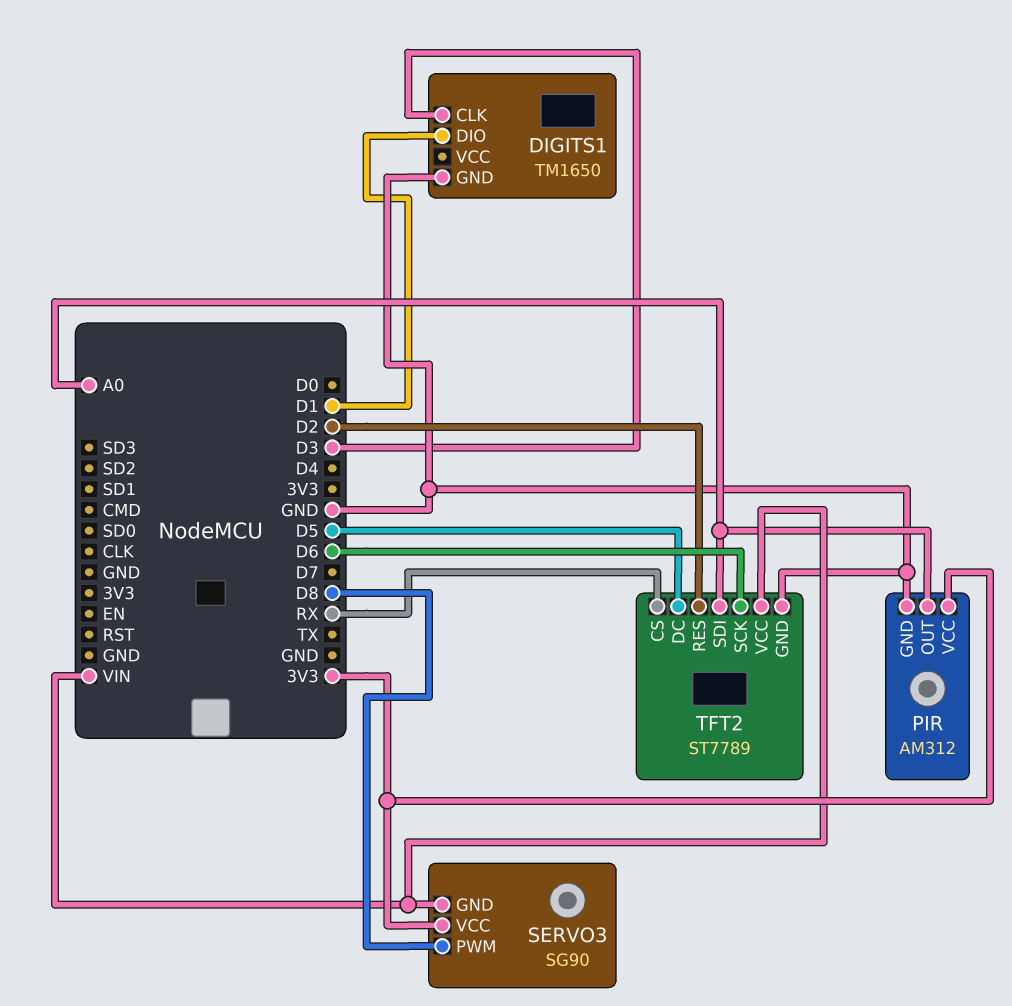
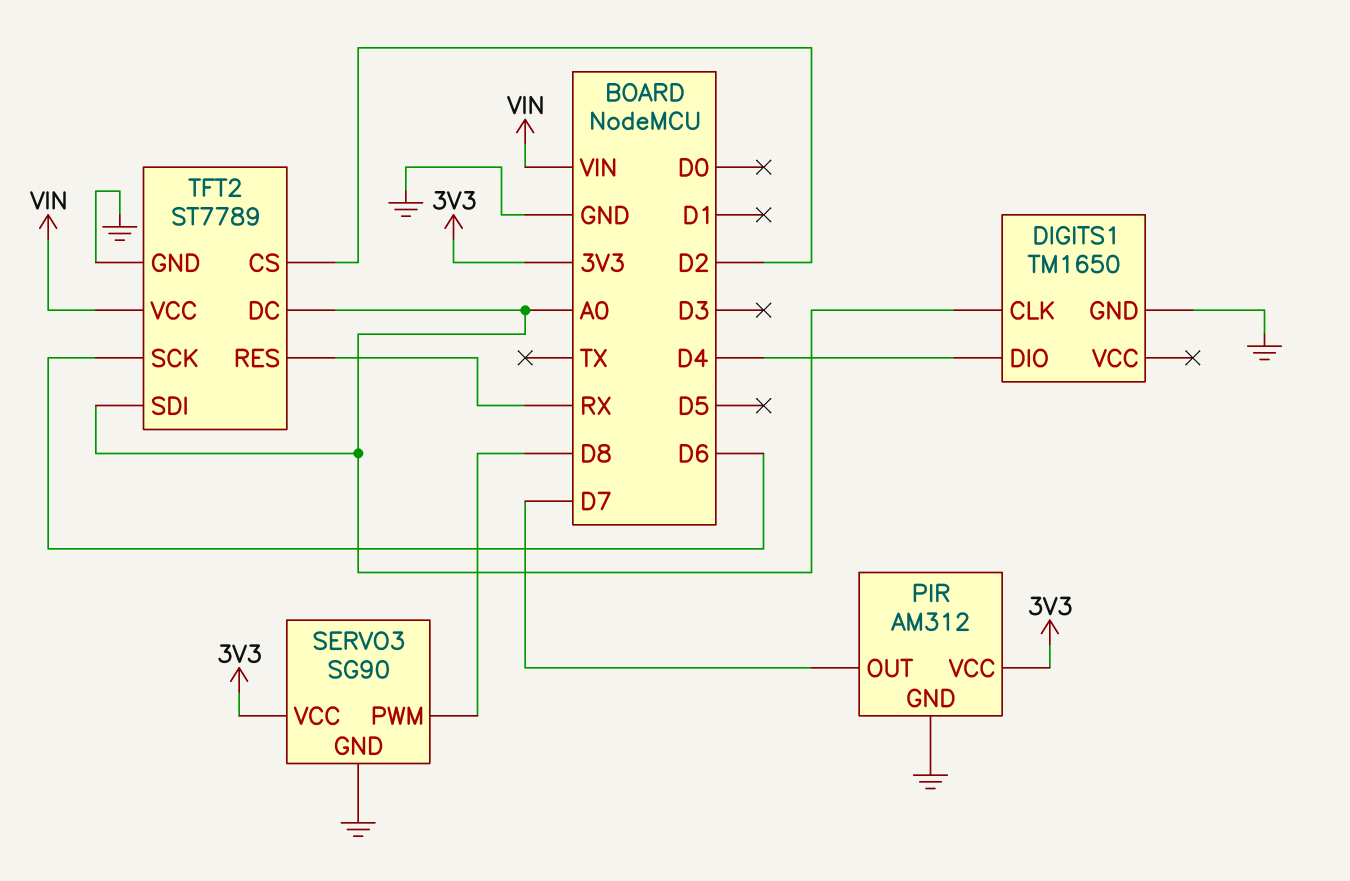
DIGITS1 pin CLK: D3 -> A0
DIGITS1 pin DIO: D1 -> D4
PIR pin OUT: A0 -> D7
SERVO3 pin GND: VIN -> GND
TFT2 pin CS: RX -> D2
TFT2 pin DC: D5 -> A0
TFT2 pin RES: D2 -> RX

